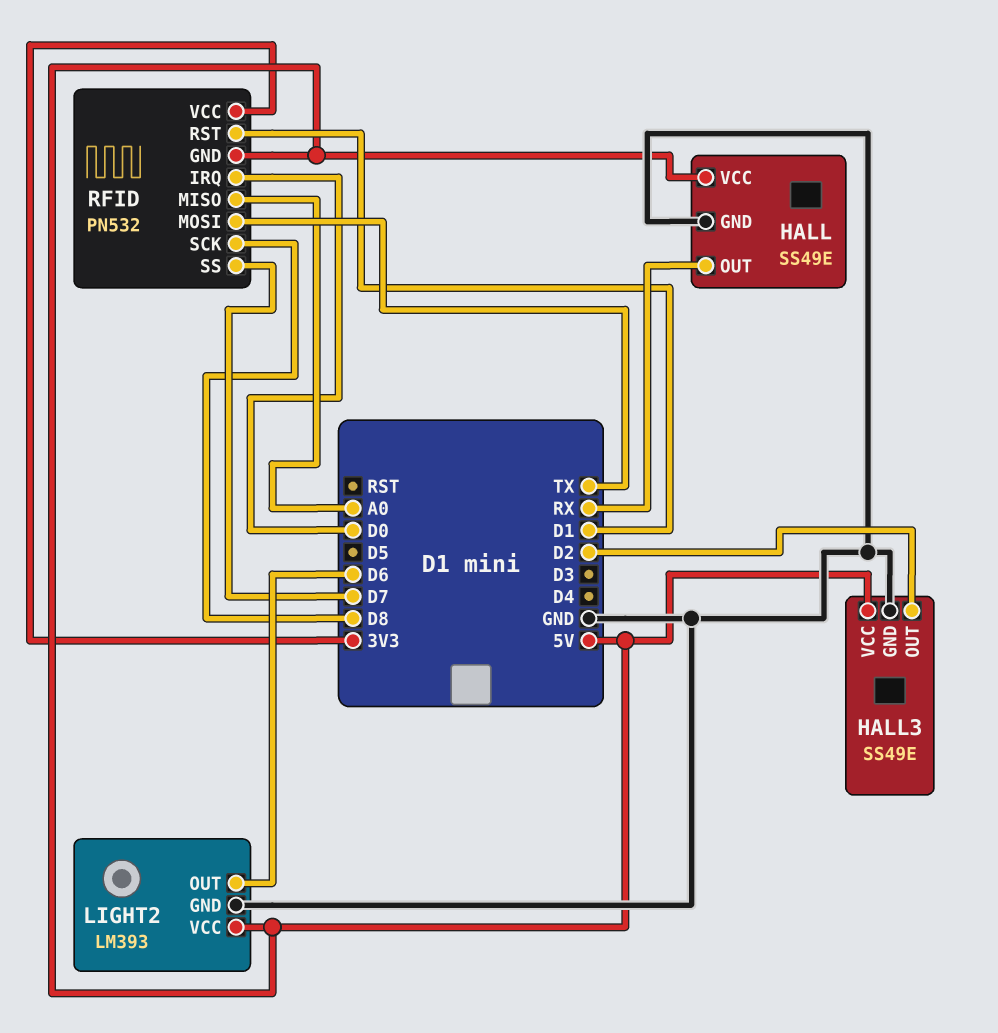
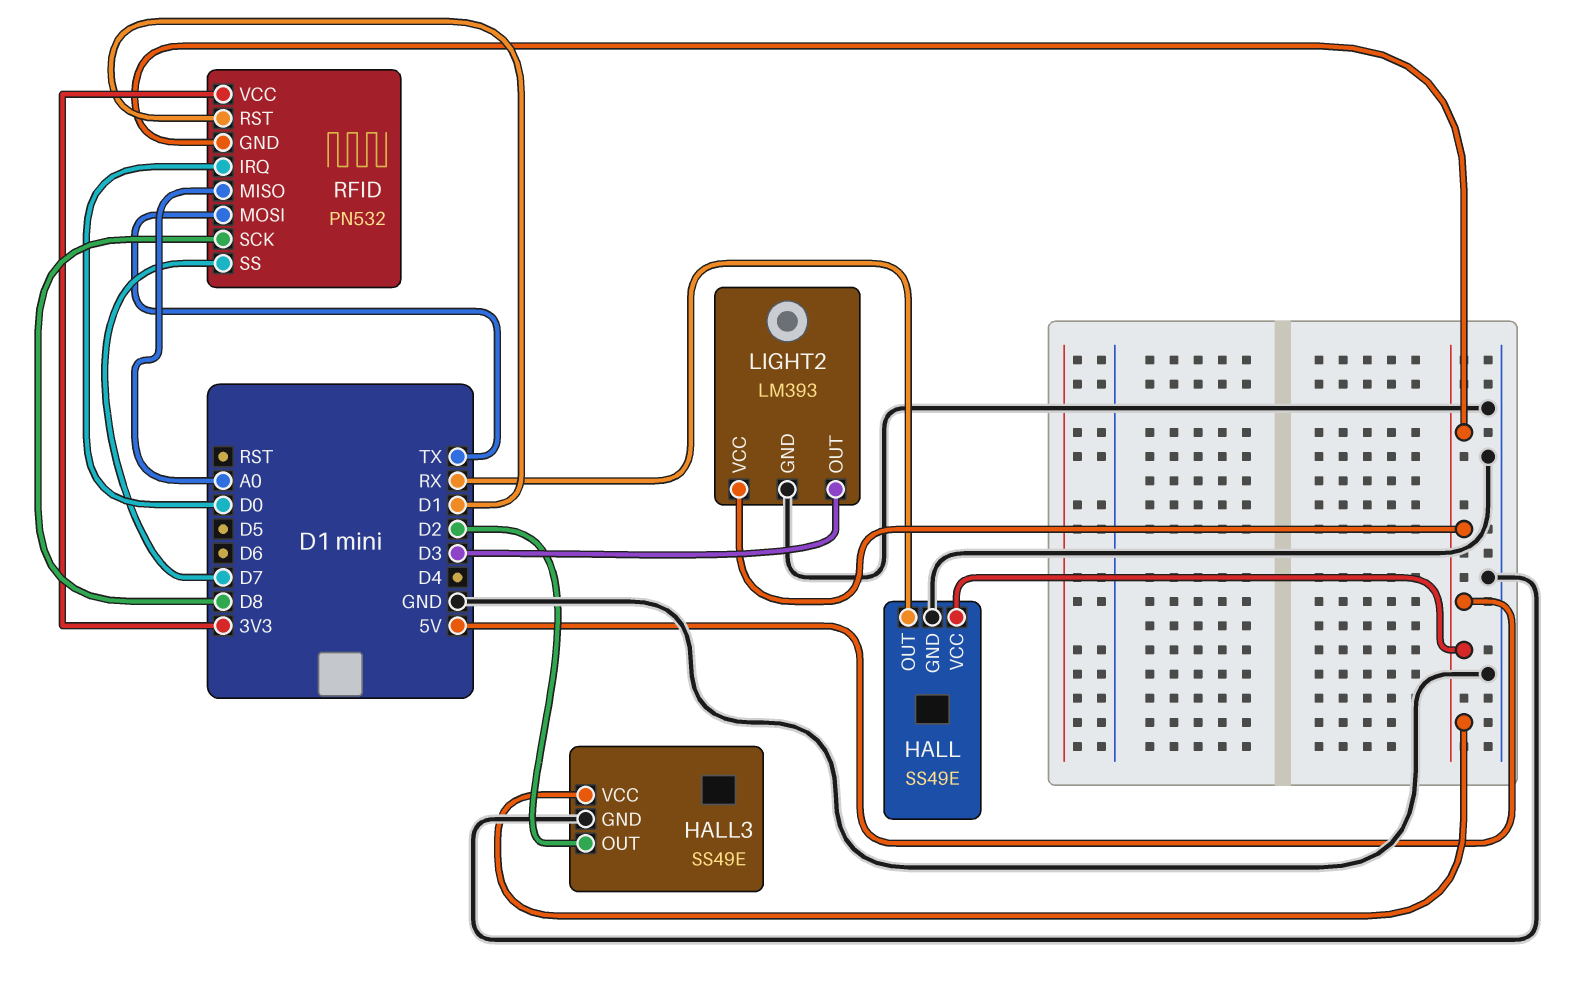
LIGHT2 pin OUT: D6 -> D3

